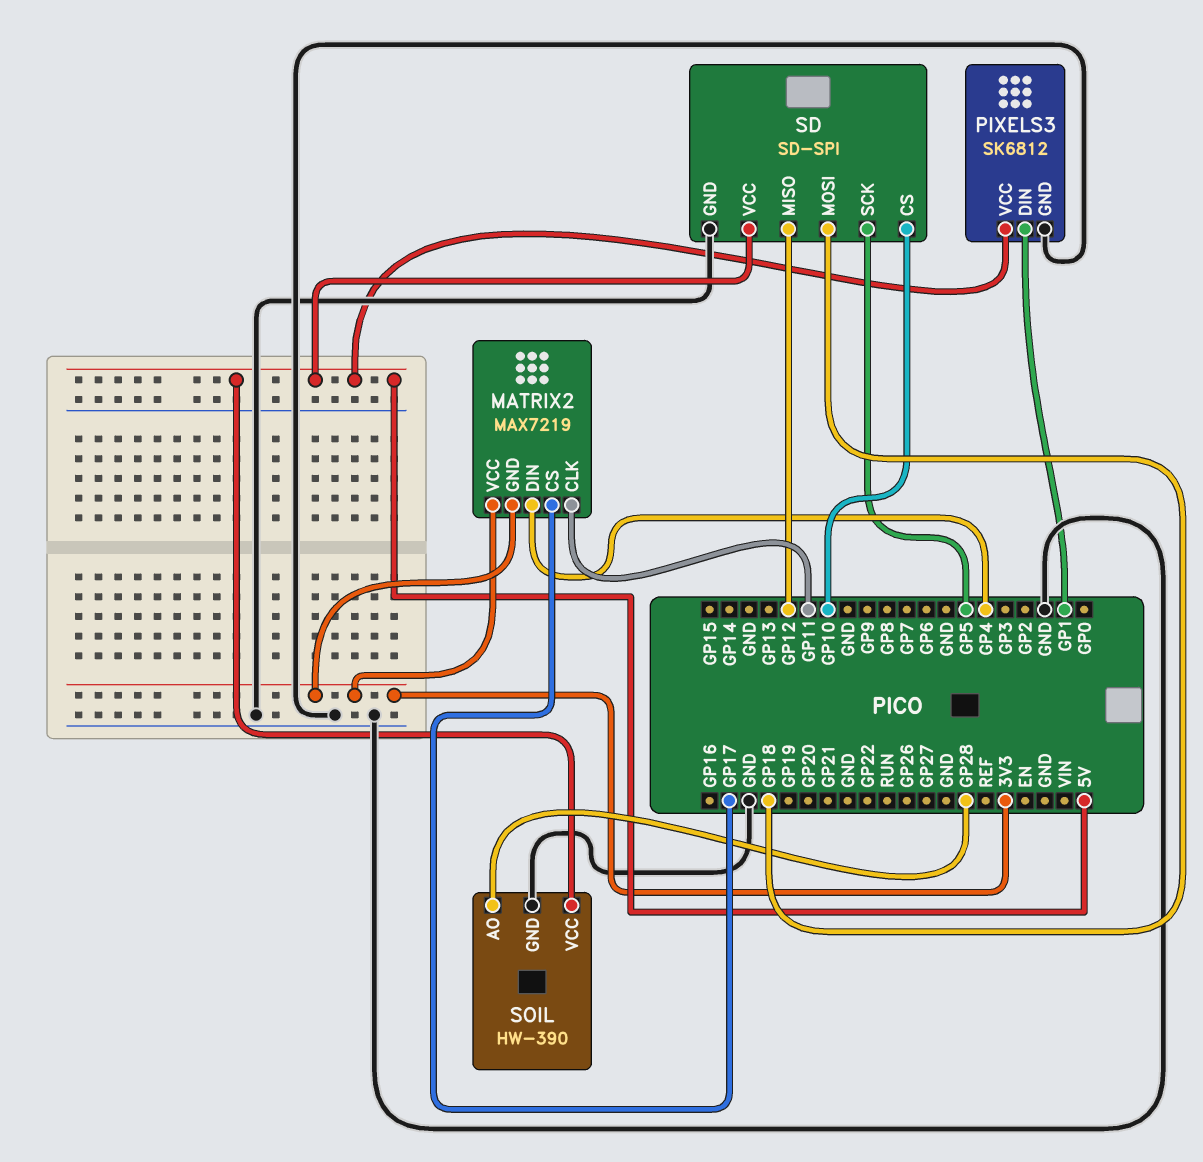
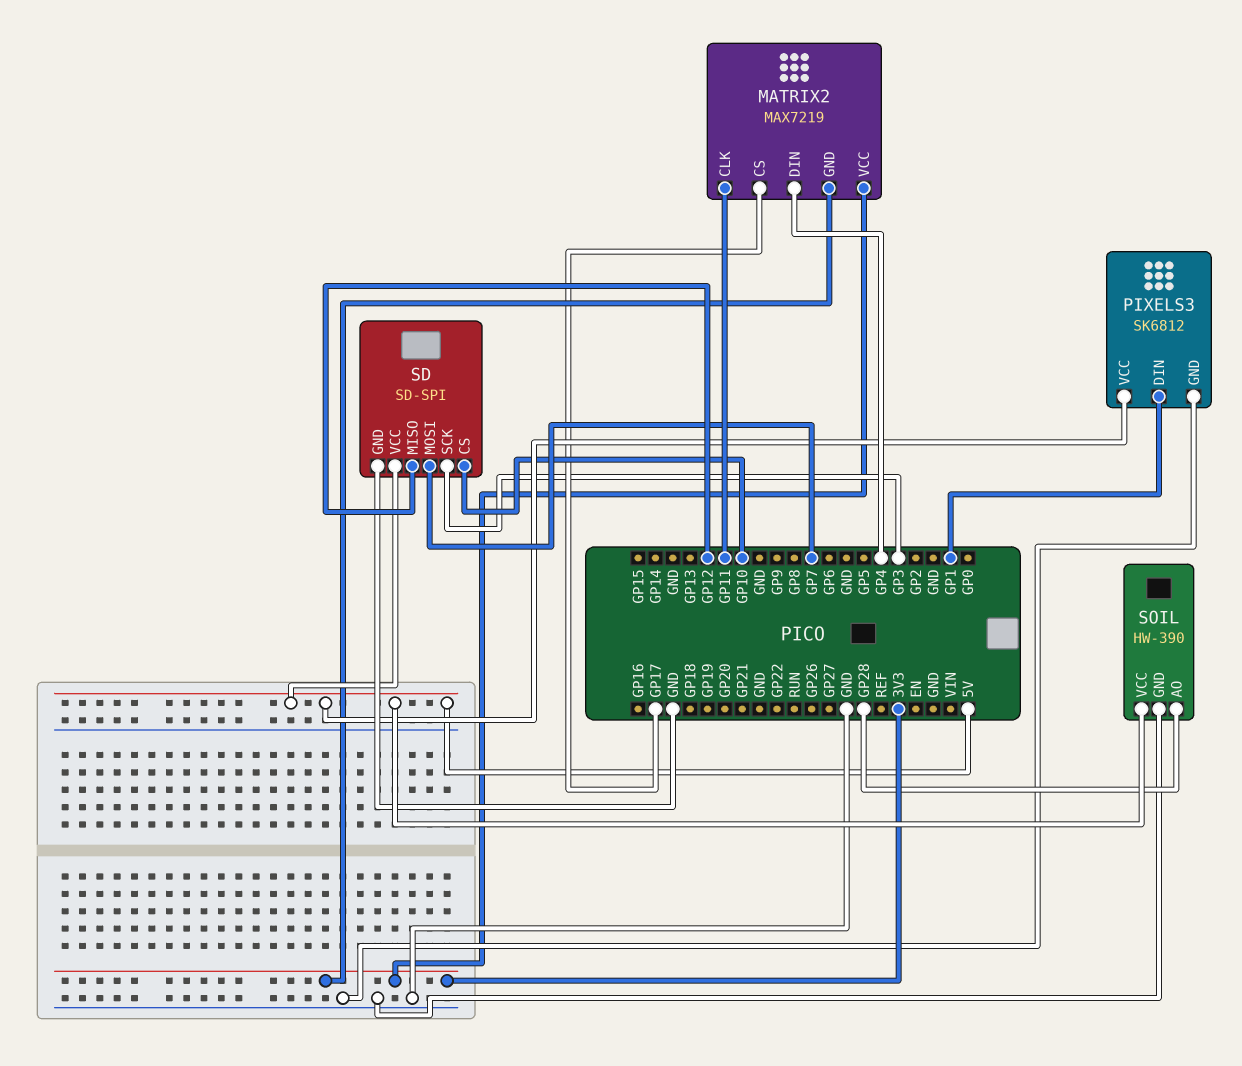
SD pin MOSI: GP18 -> GP7
SD pin SCK: GP5 -> GP3

